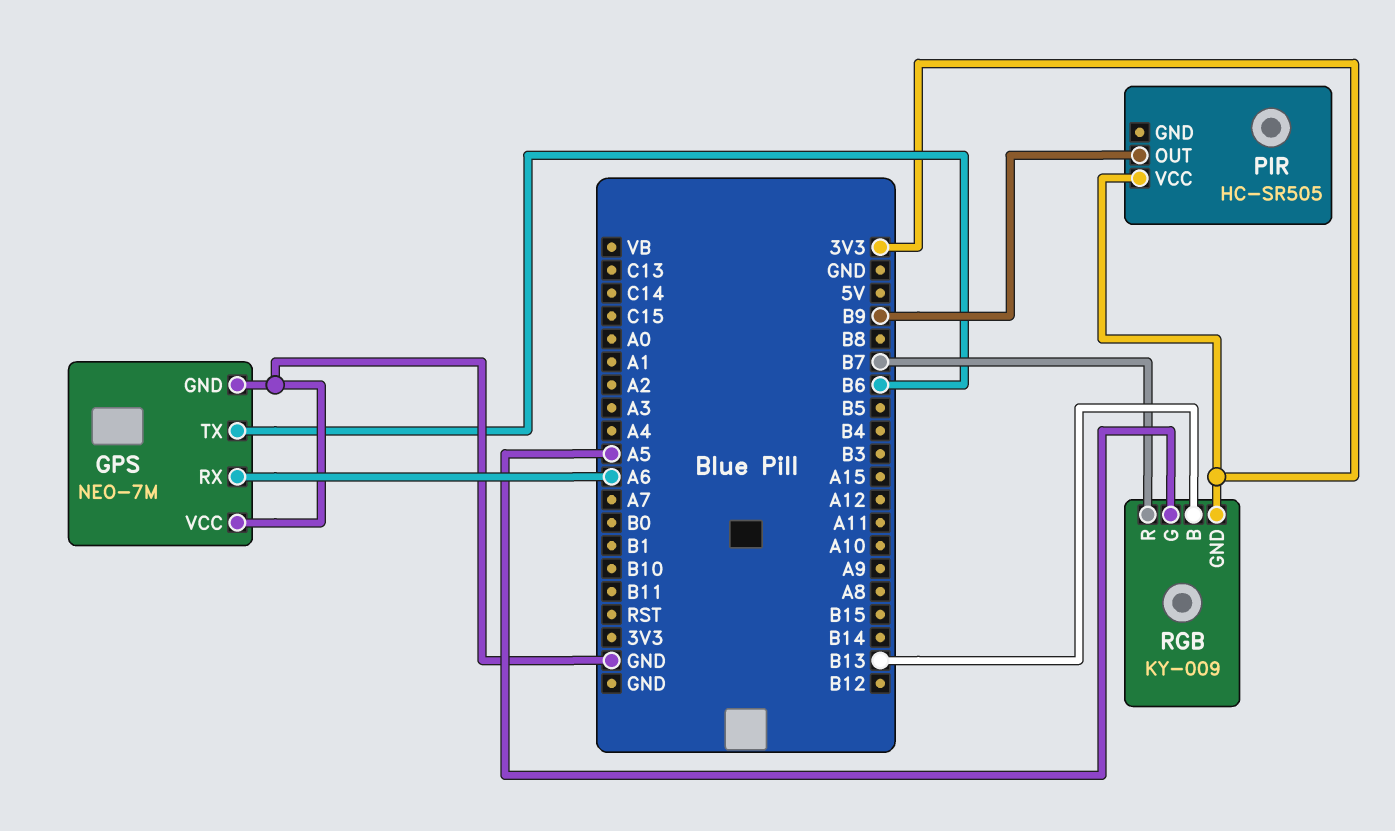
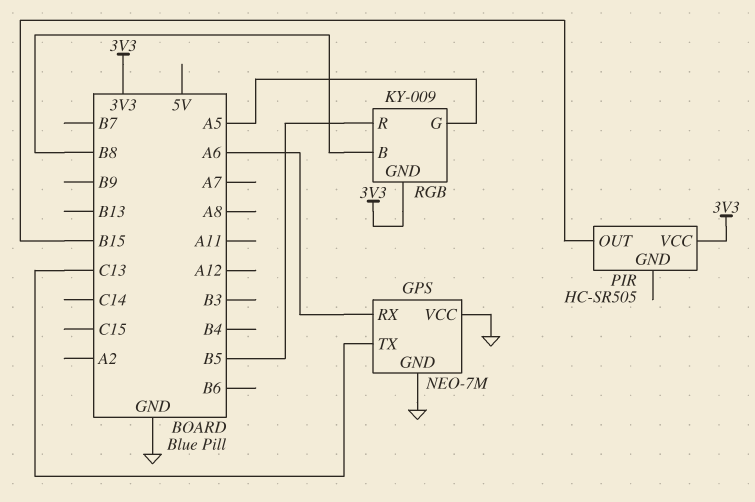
GPS pin TX: B6 -> C13
PIR pin OUT: B9 -> B15
RGB pin B: B13 -> B8
RGB pin R: B7 -> B5

